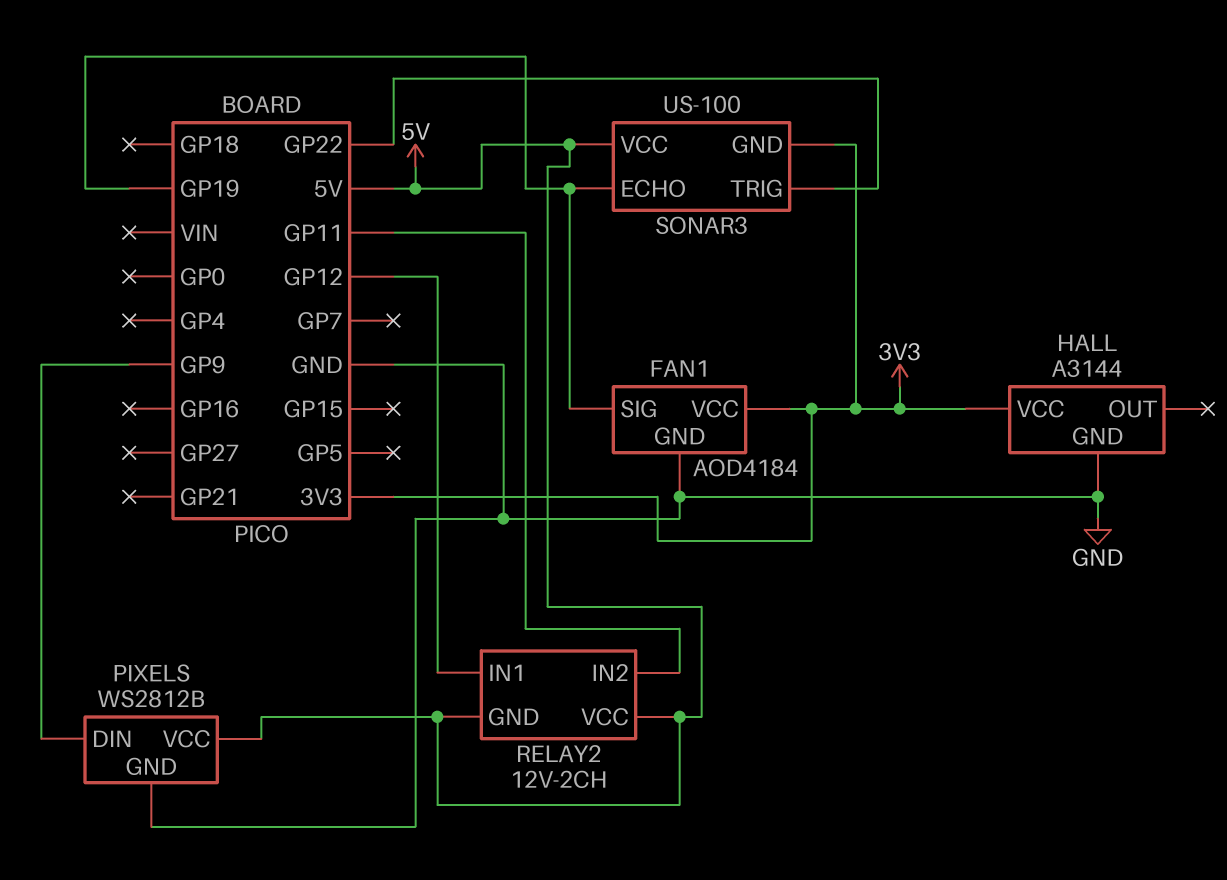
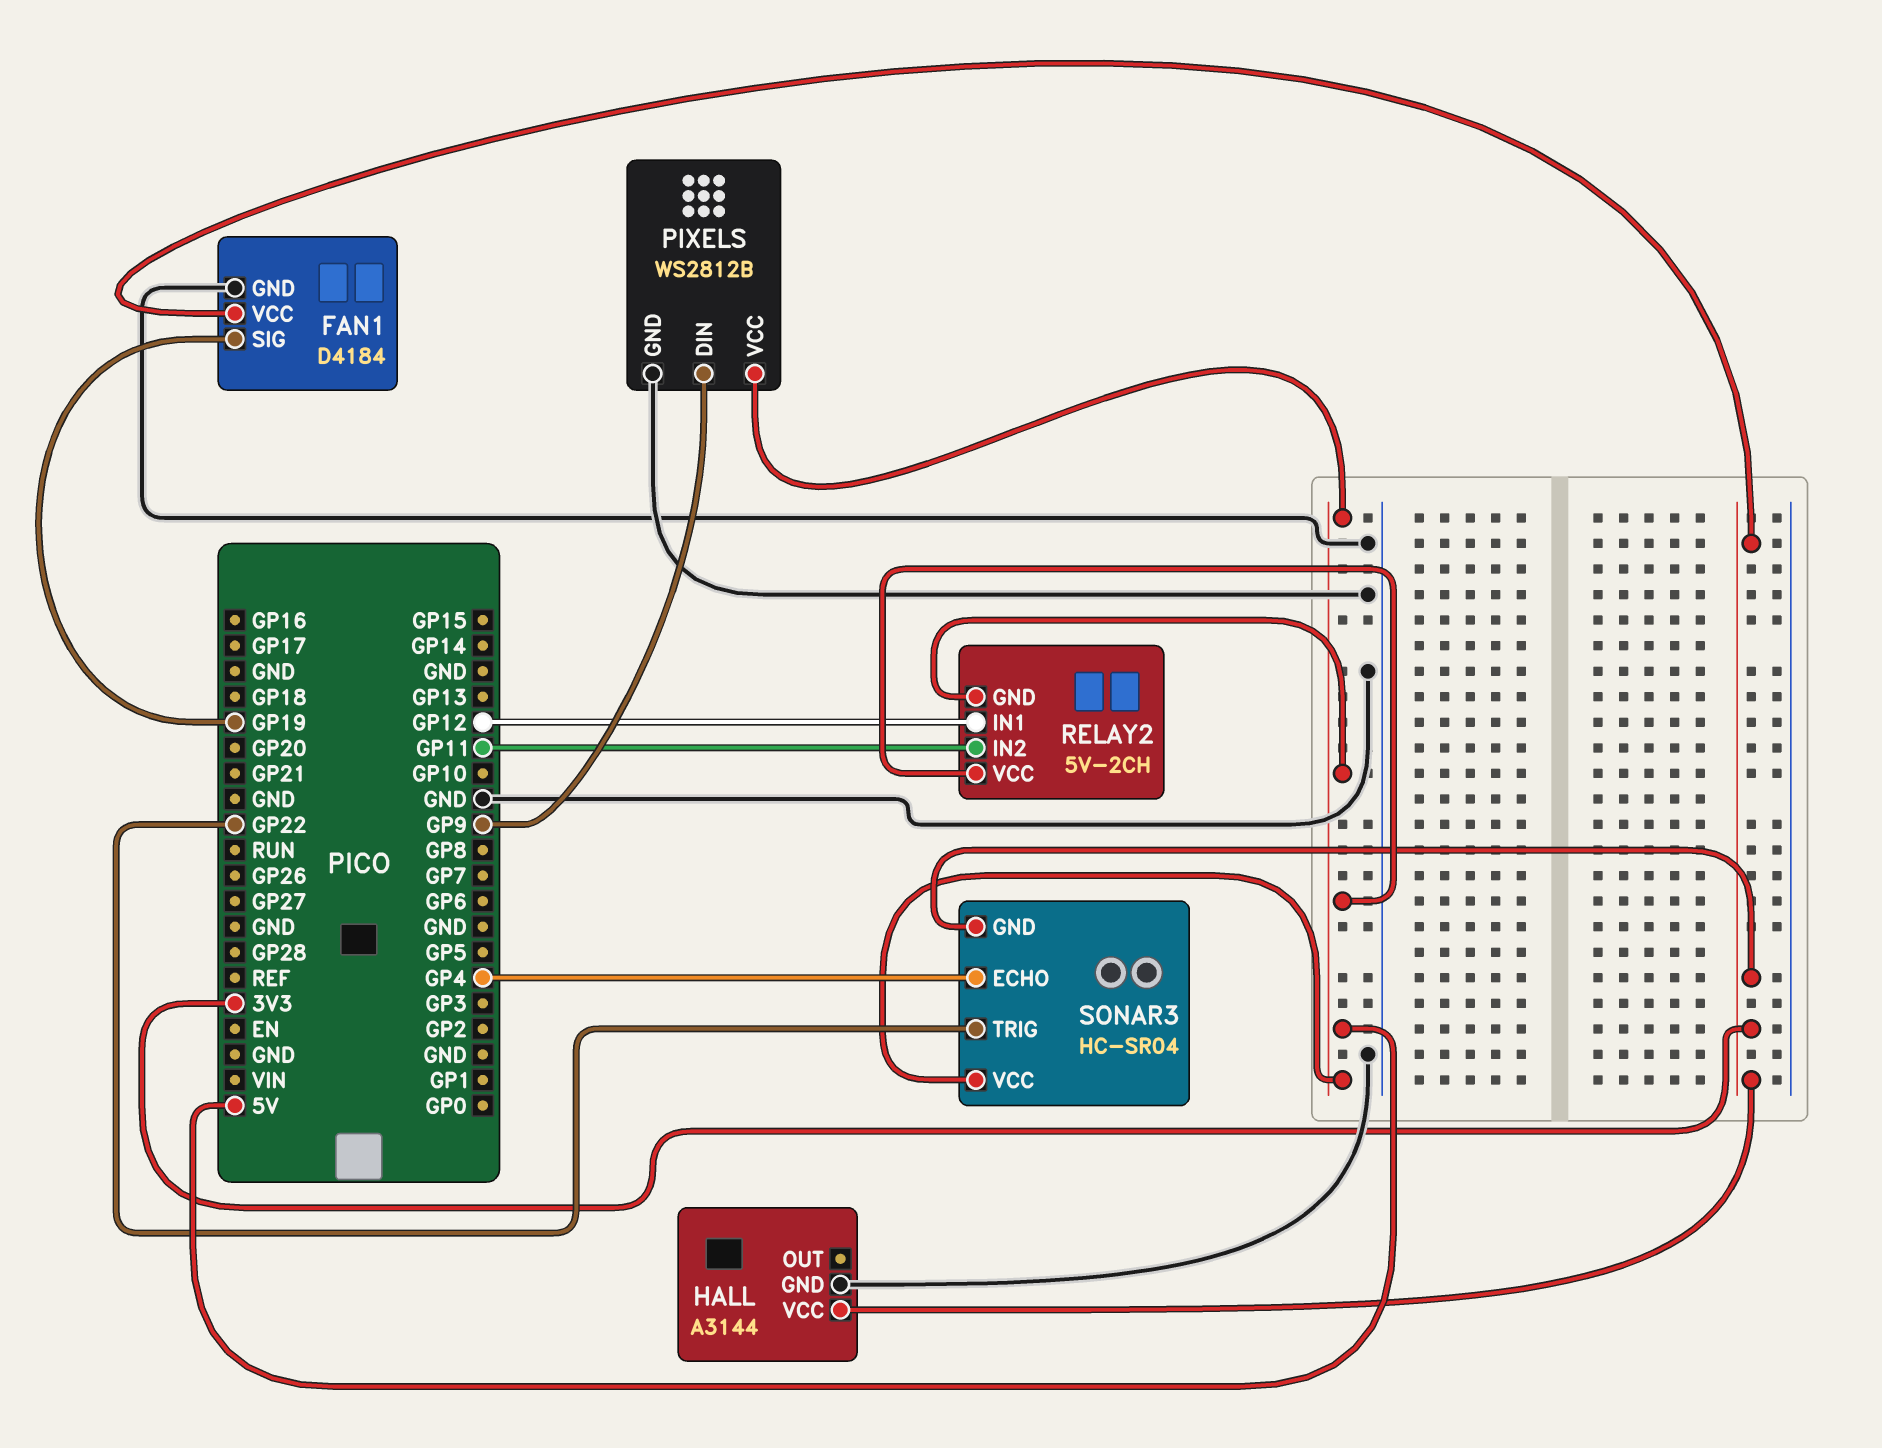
FAN1: AOD4184 -> D4184
RELAY2: 12V-2CH -> 5V-2CH
SONAR3: US-100 -> HC-SR04
SONAR3 pin ECHO: GP19 -> GP4

